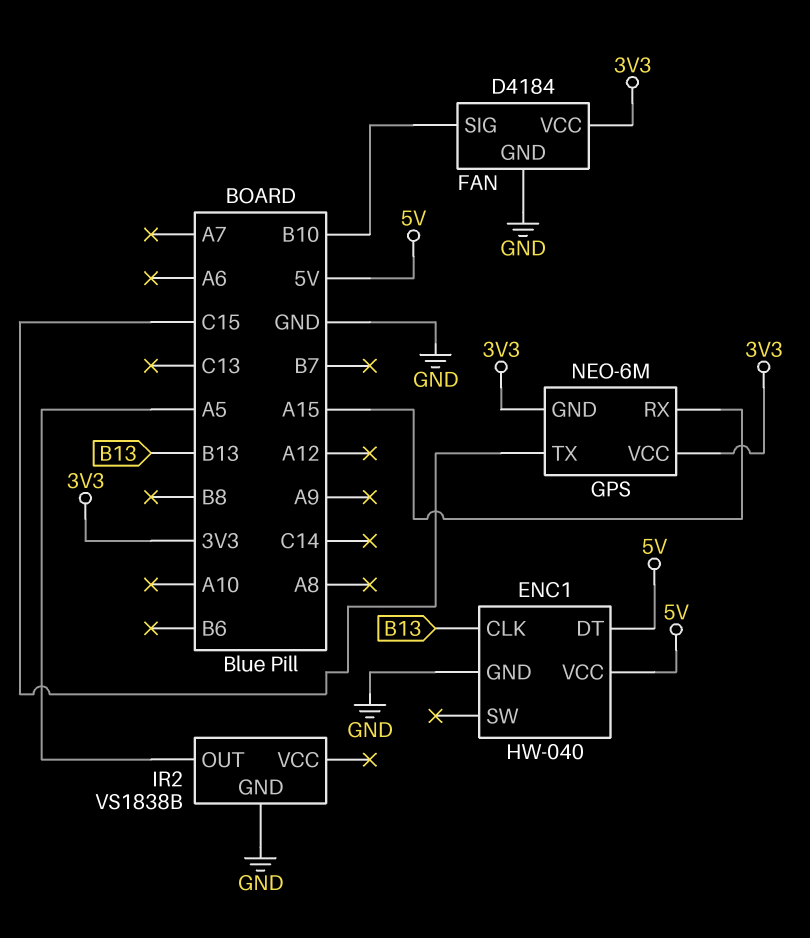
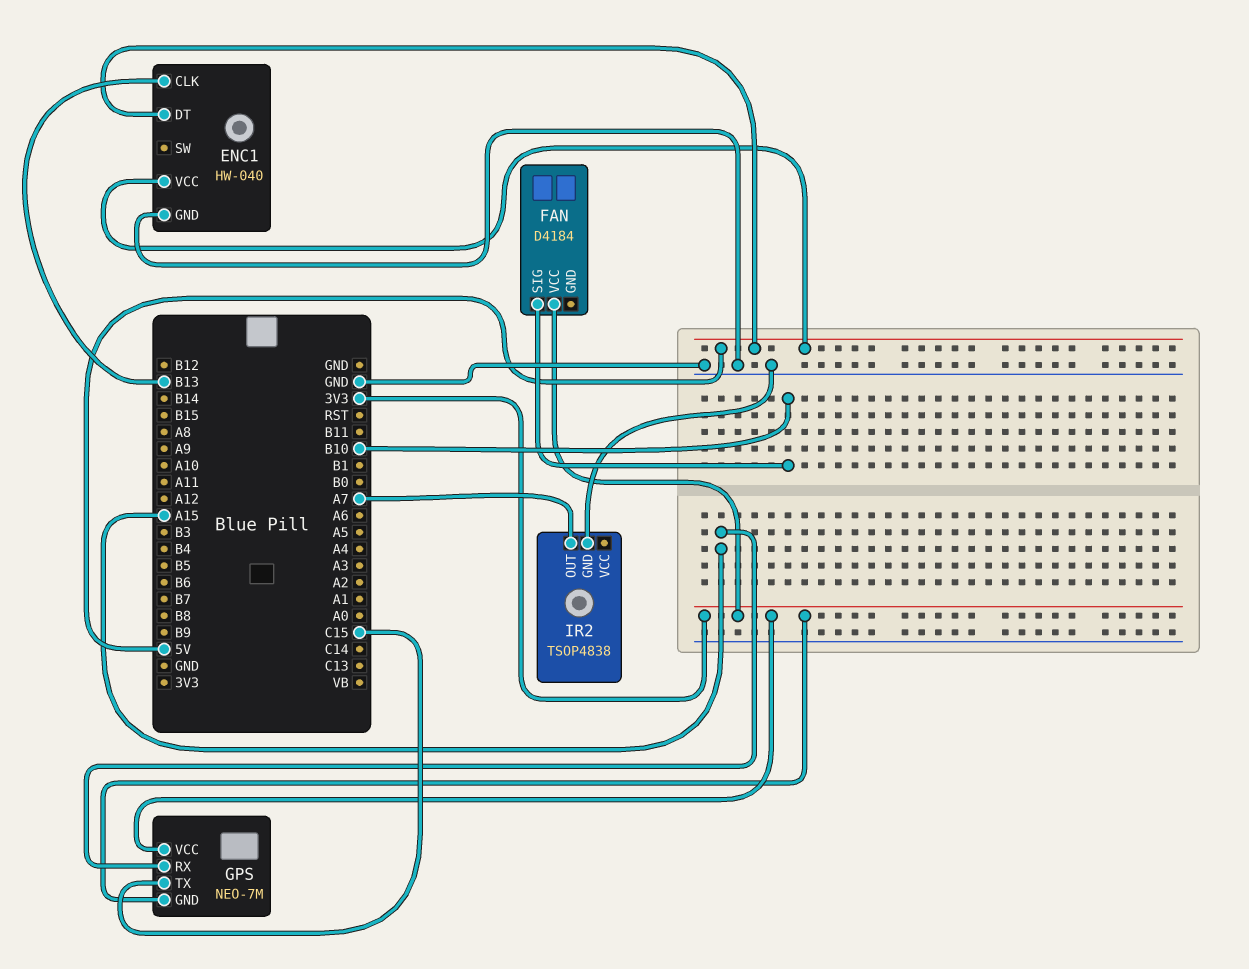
FAN pin GND: GND -> none
GPS: NEO-6M -> NEO-7M
IR2: VS1838B -> TSOP4838
IR2 pin OUT: A5 -> A7

